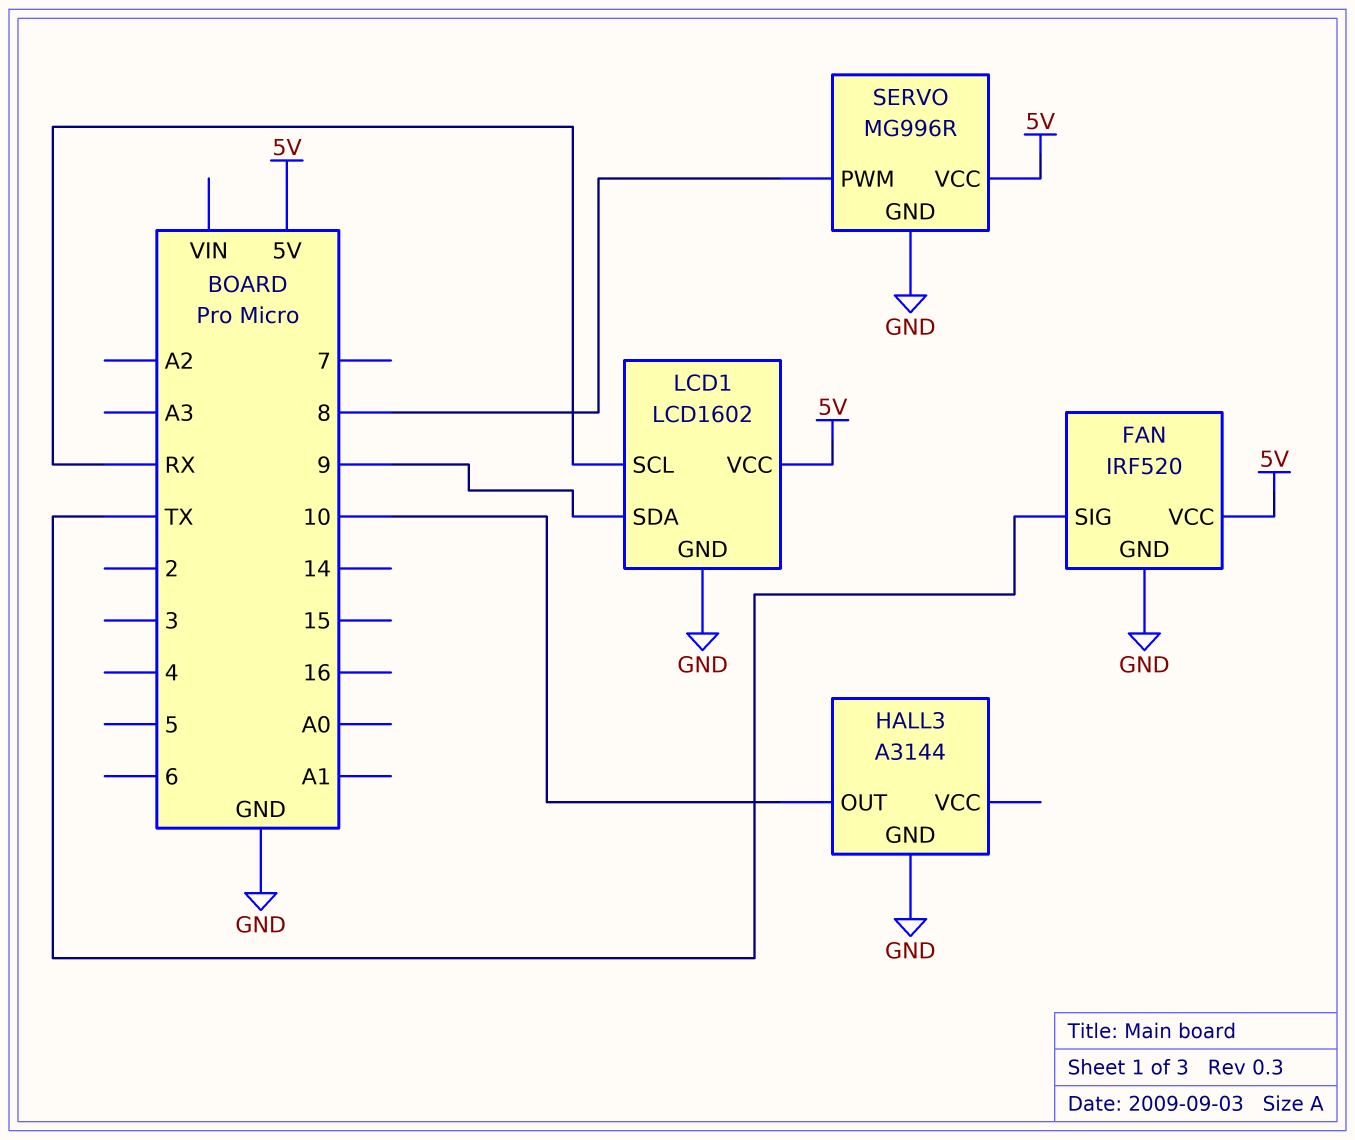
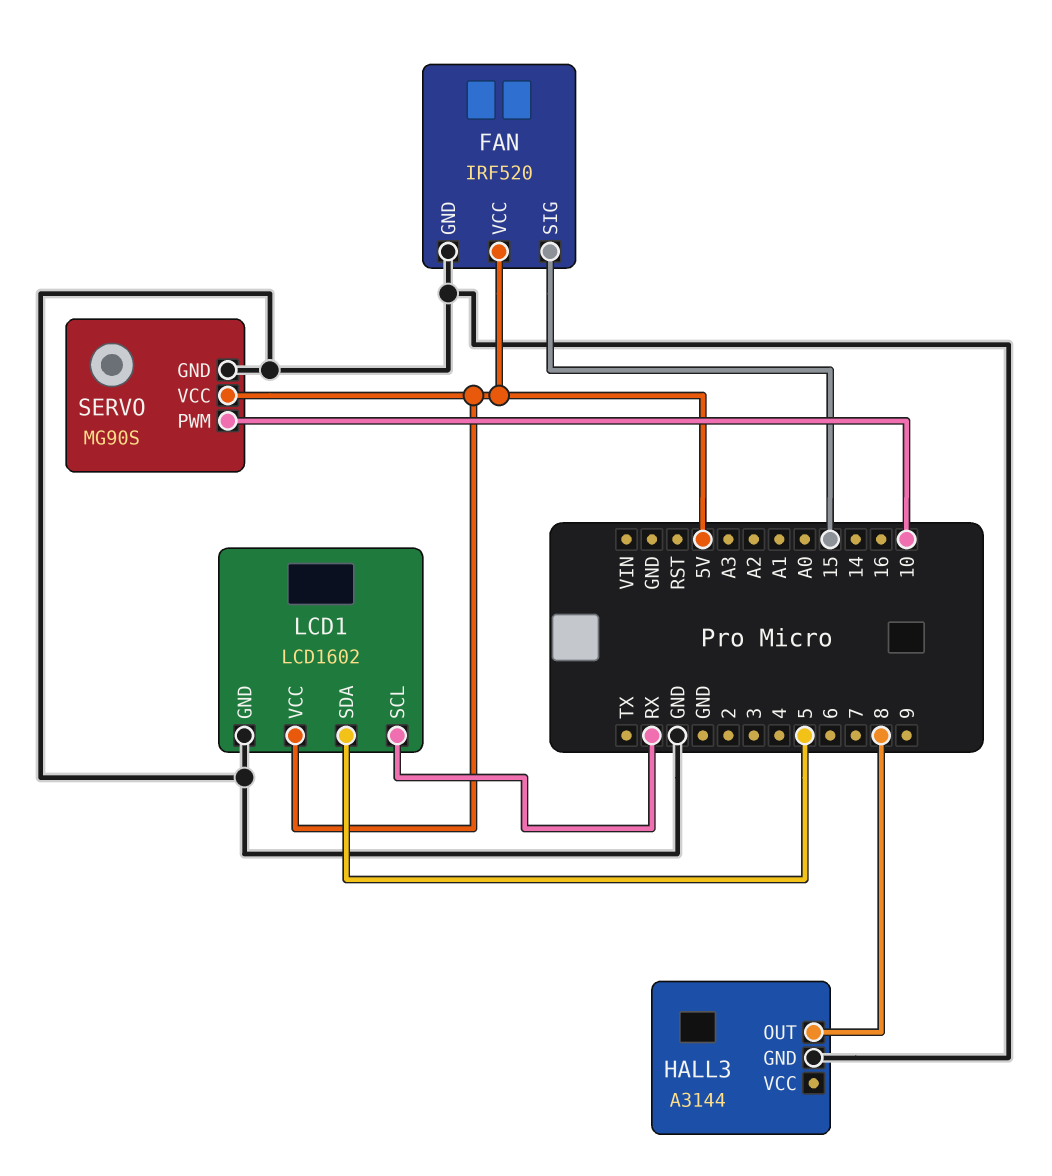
FAN pin SIG: TX -> 15
HALL3 pin OUT: 10 -> 8
LCD1 pin SDA: 9 -> 5
SERVO: MG996R -> MG90S
SERVO pin PWM: 8 -> 10

